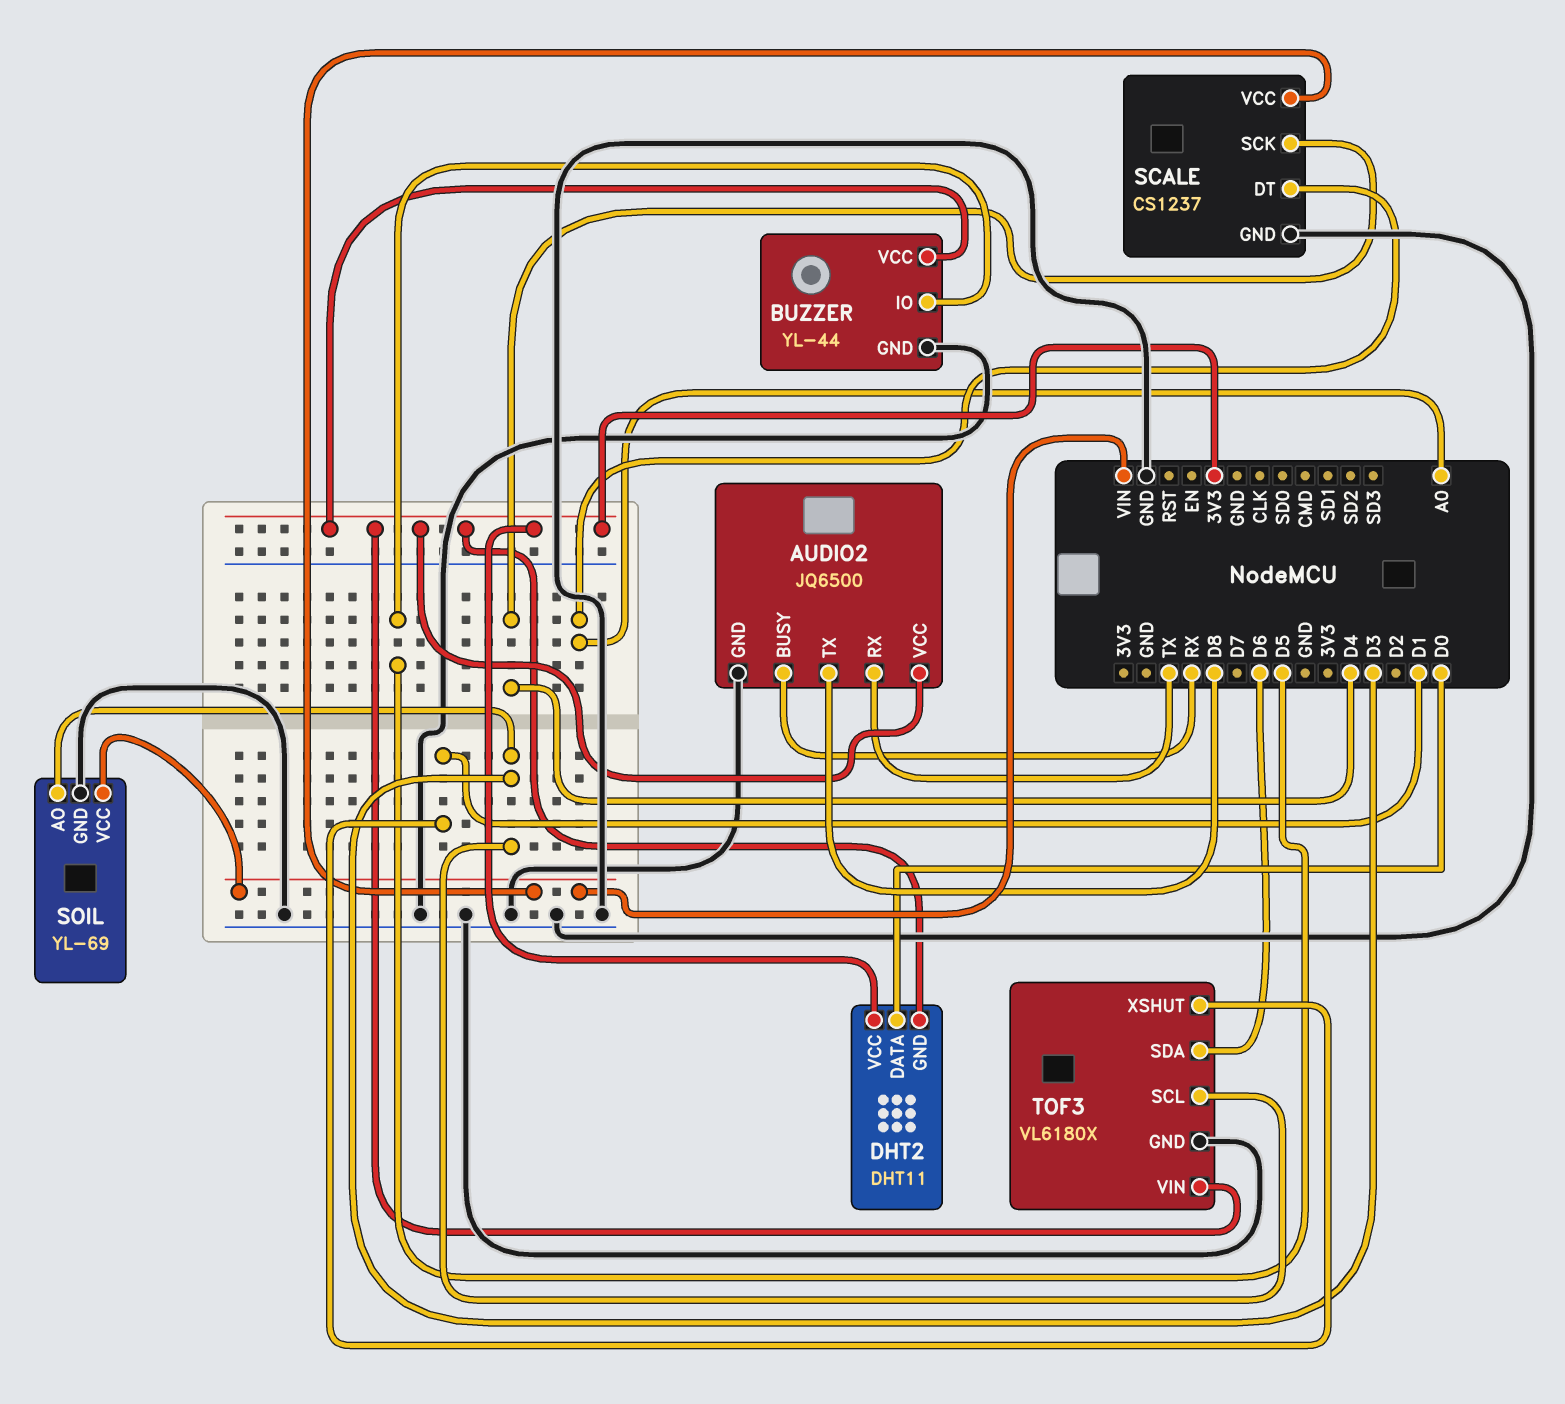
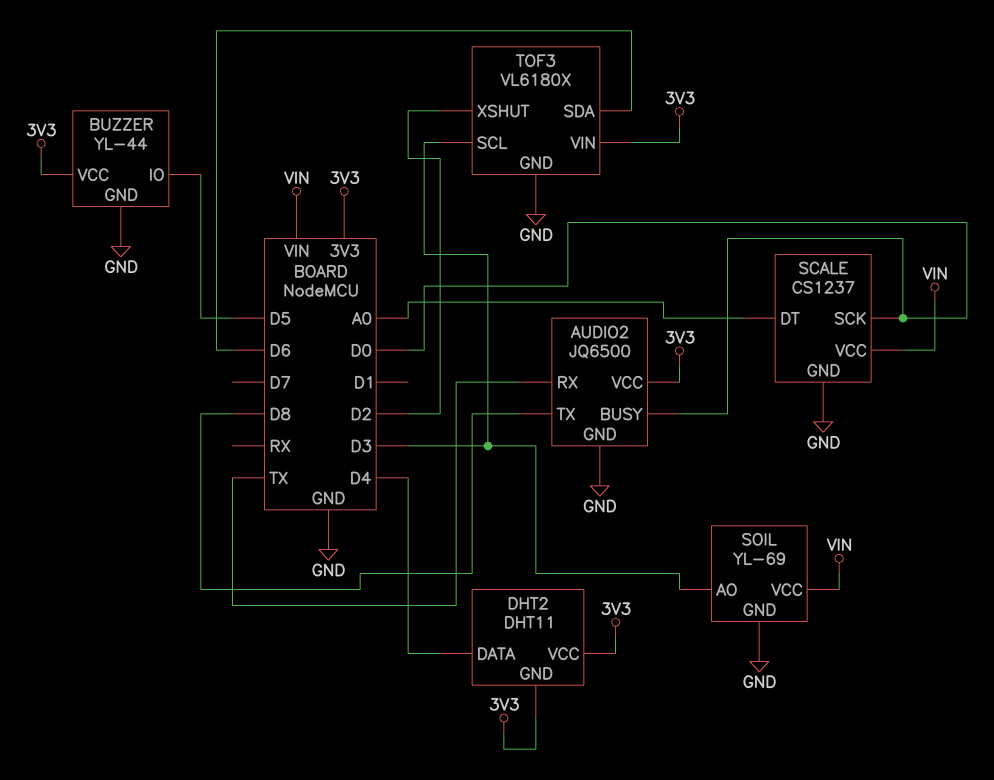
AUDIO2 pin BUSY: RX -> D0
DHT2 pin DATA: D0 -> D4
SCALE pin SCK: D4 -> D0
TOF3 pin XSHUT: D1 -> D2

